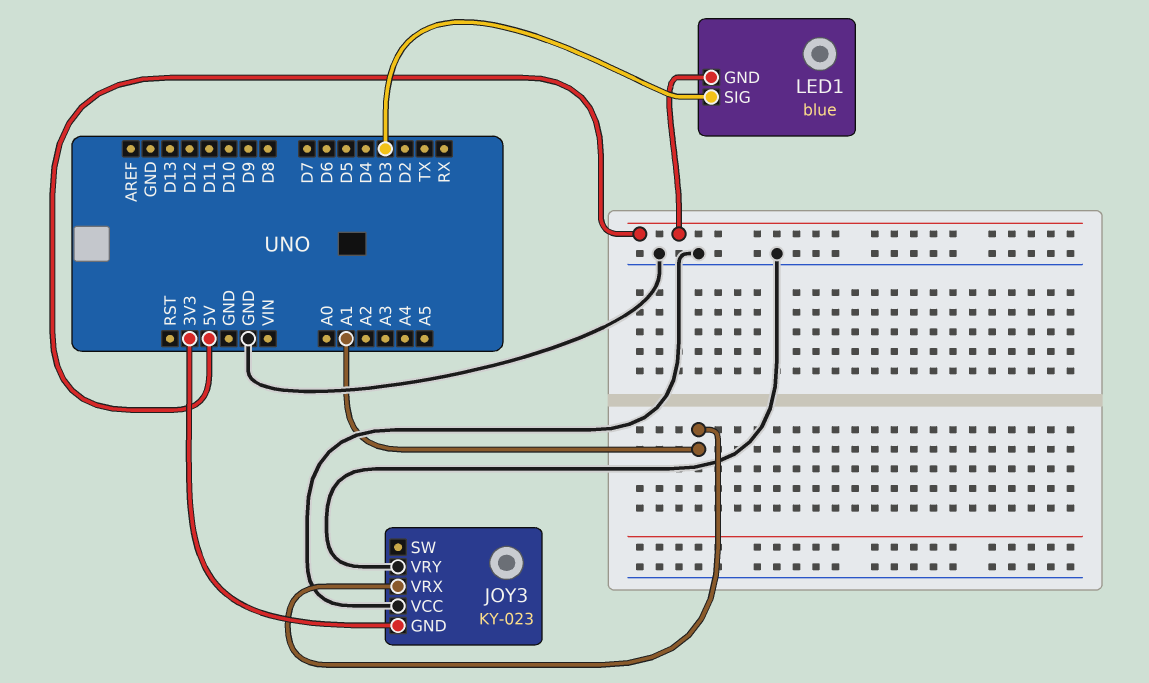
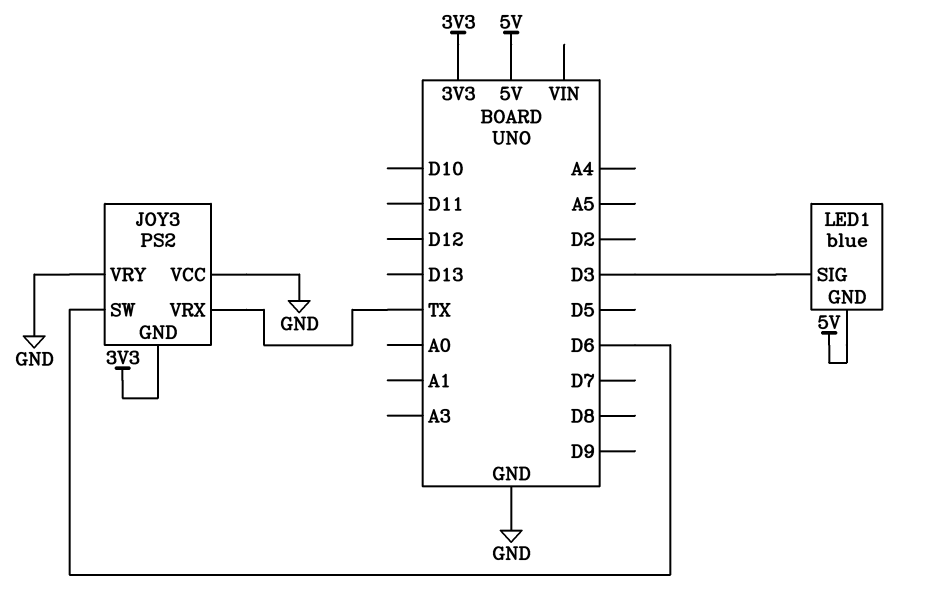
JOY3: KY-023 -> PS2
JOY3 pin SW: none -> D6
JOY3 pin VRX: A1 -> TX

